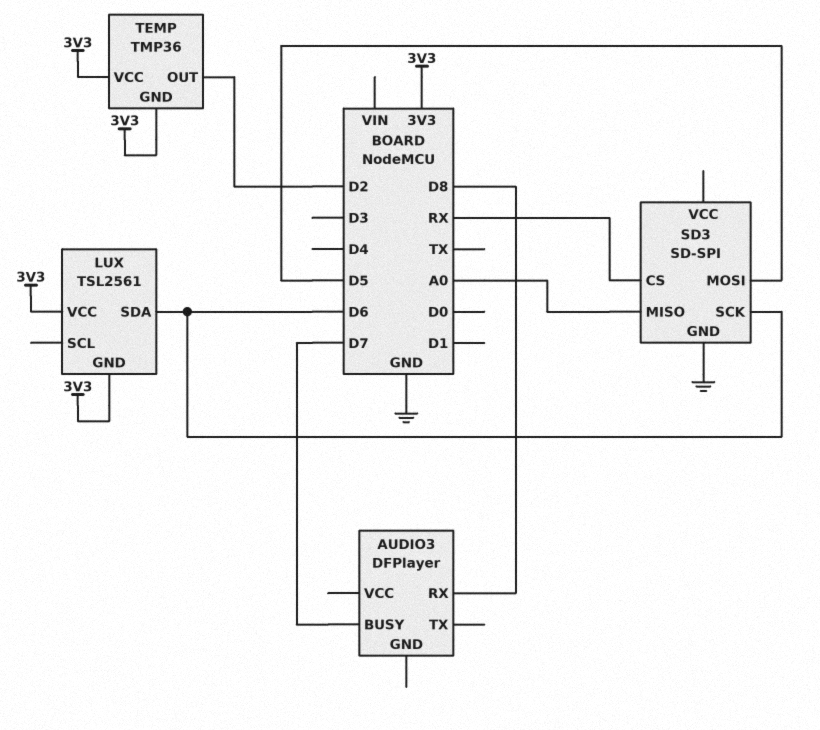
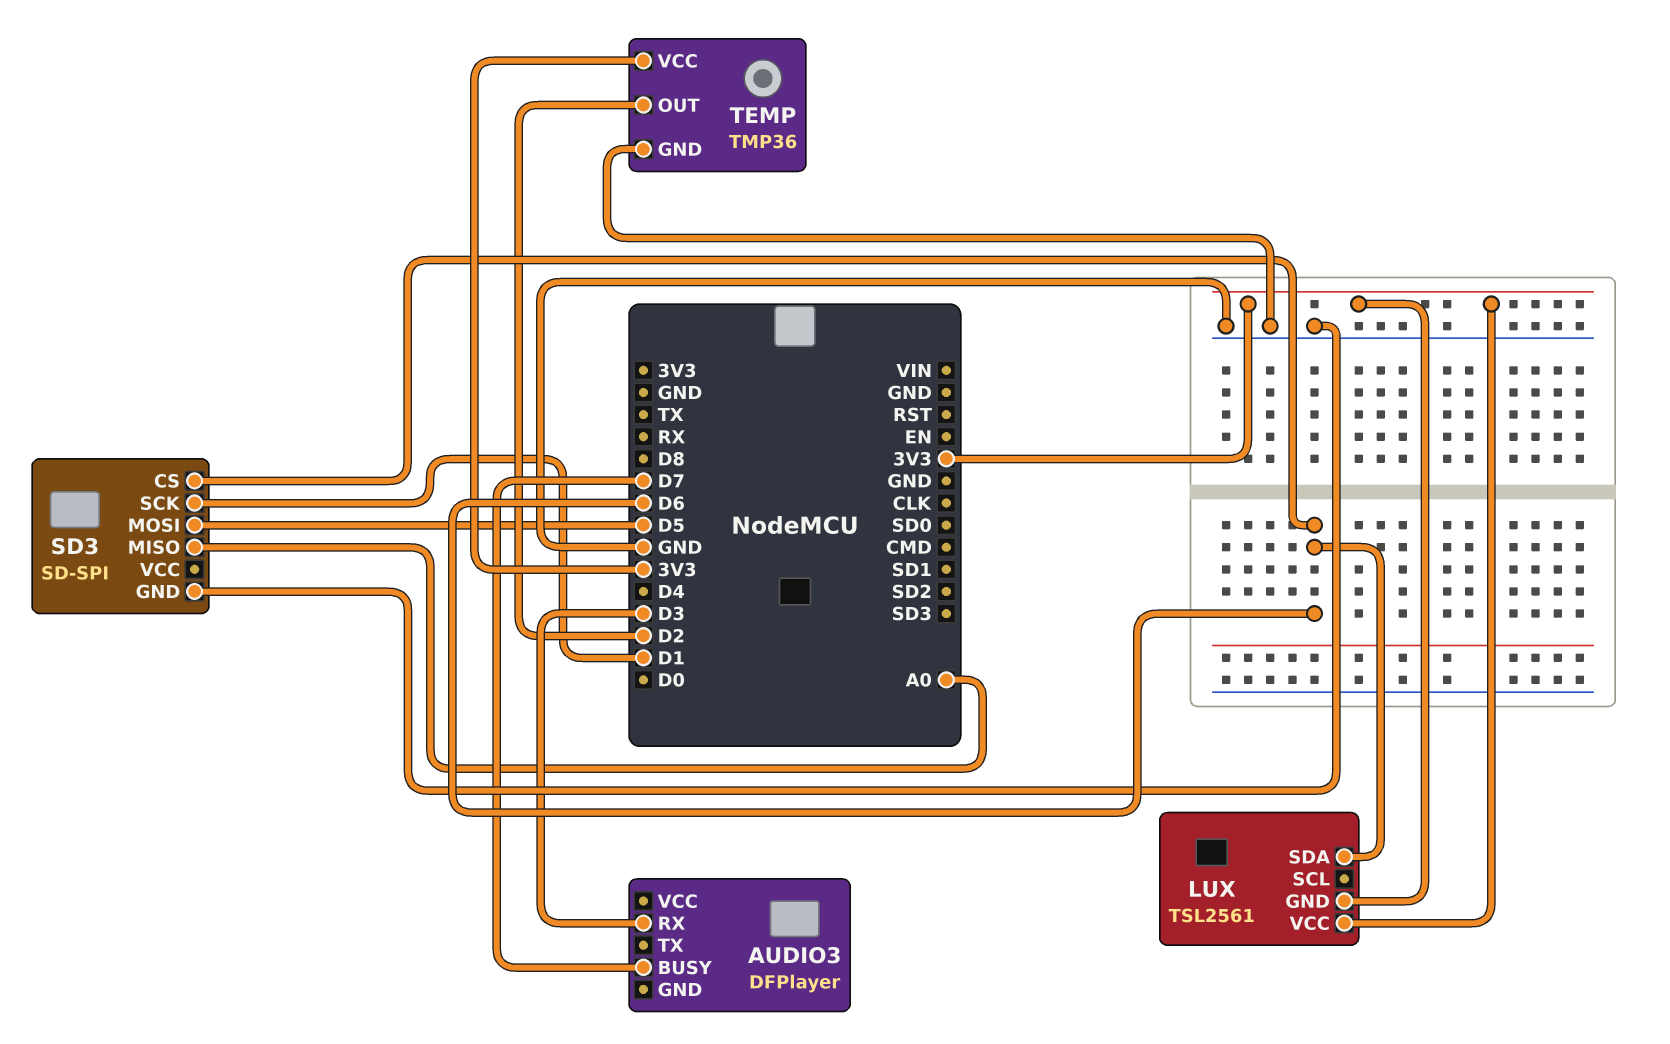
AUDIO3 pin RX: D8 -> D3
SD3 pin CS: RX -> D6
SD3 pin SCK: D6 -> D1
TEMP pin GND: 3V3 -> GND

